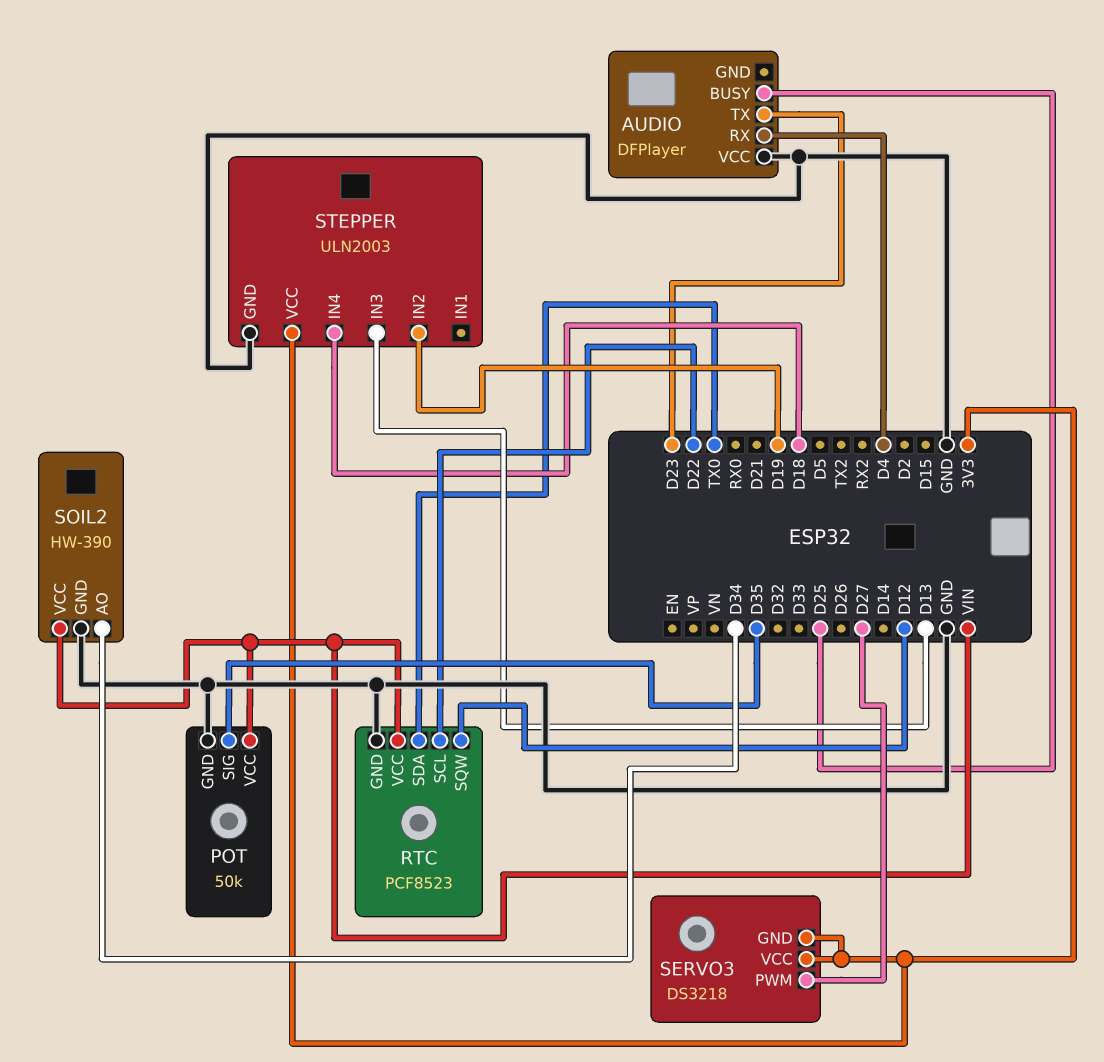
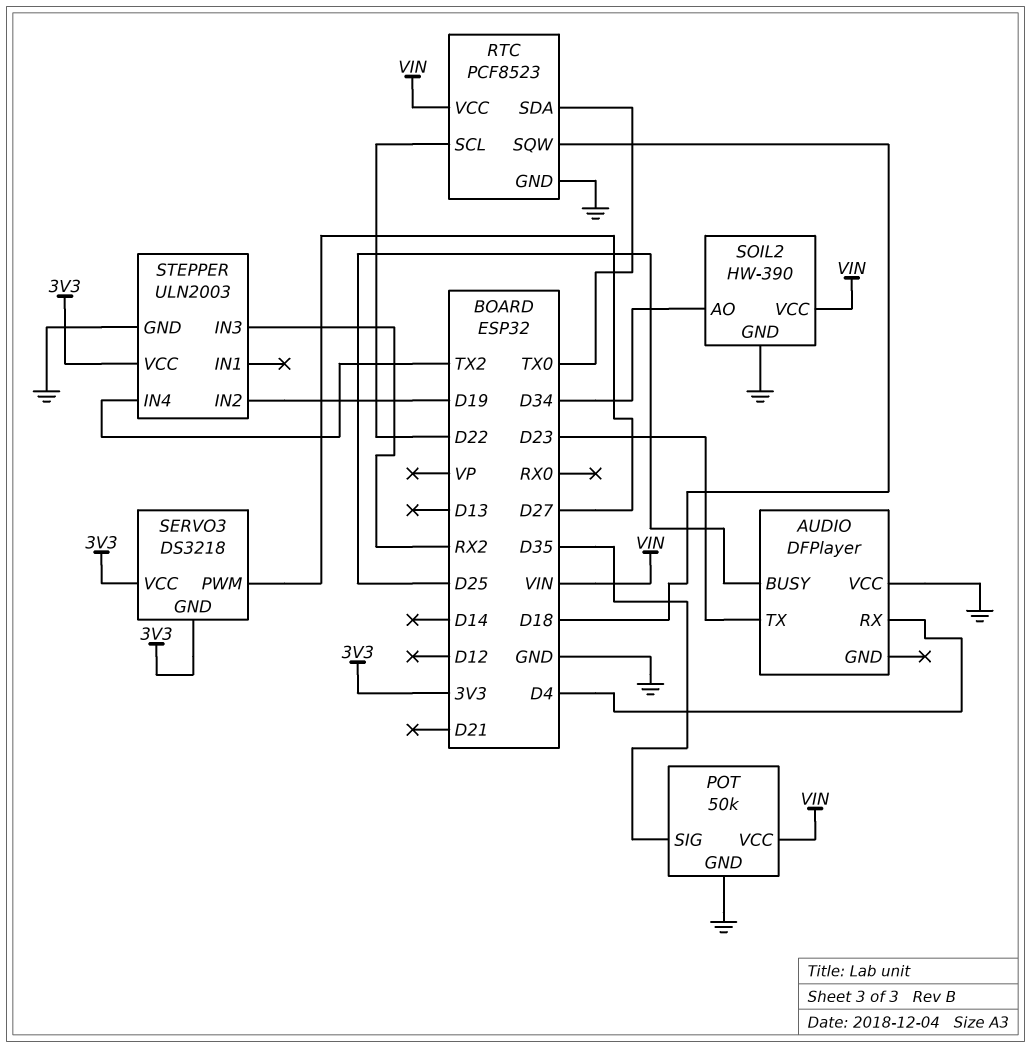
RTC pin SQW: D12 -> D18
STEPPER pin IN3: D13 -> RX2
STEPPER pin IN4: D18 -> TX2

